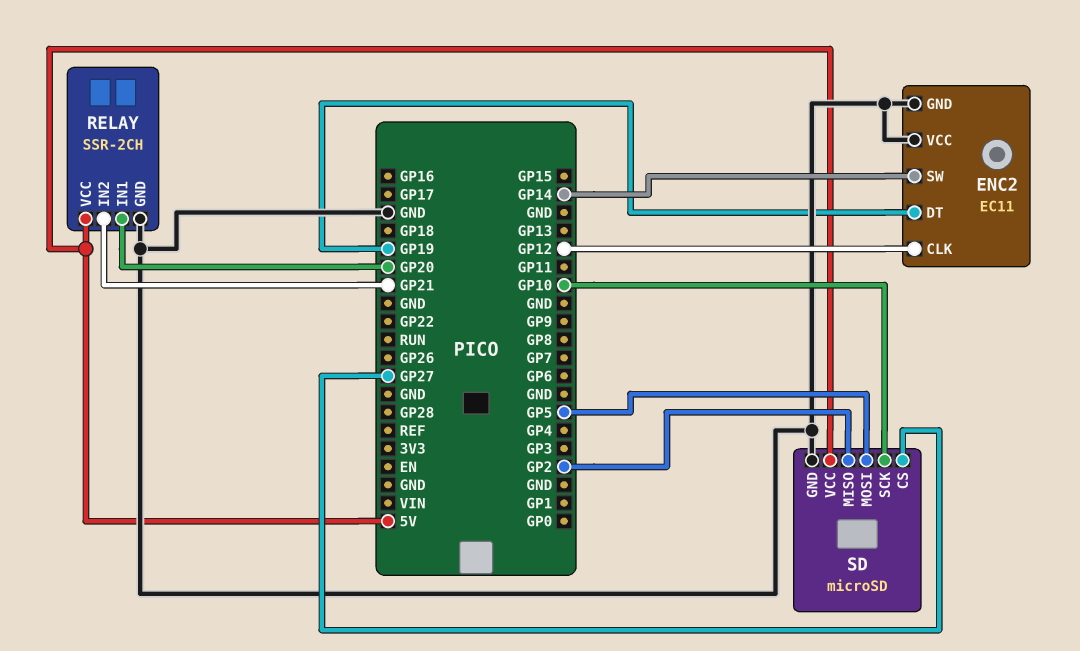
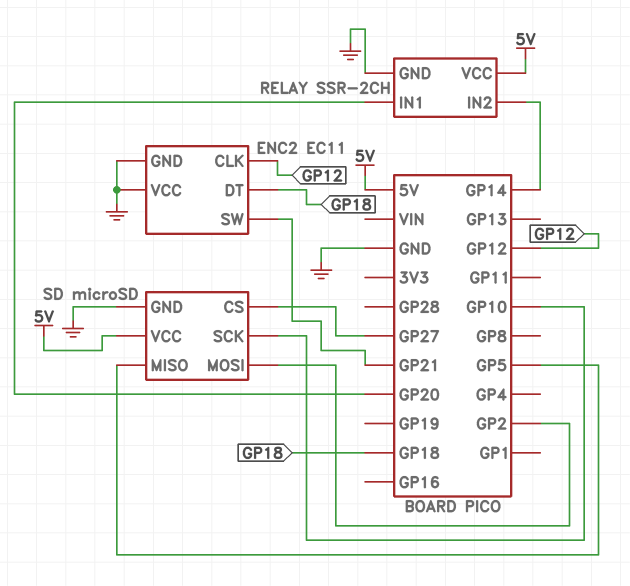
ENC2 pin DT: GP19 -> GP18
ENC2 pin SW: GP14 -> GP21
RELAY pin IN2: GP21 -> GP14
SD pin MISO: GP2 -> GP5
SD pin MOSI: GP5 -> GP2

